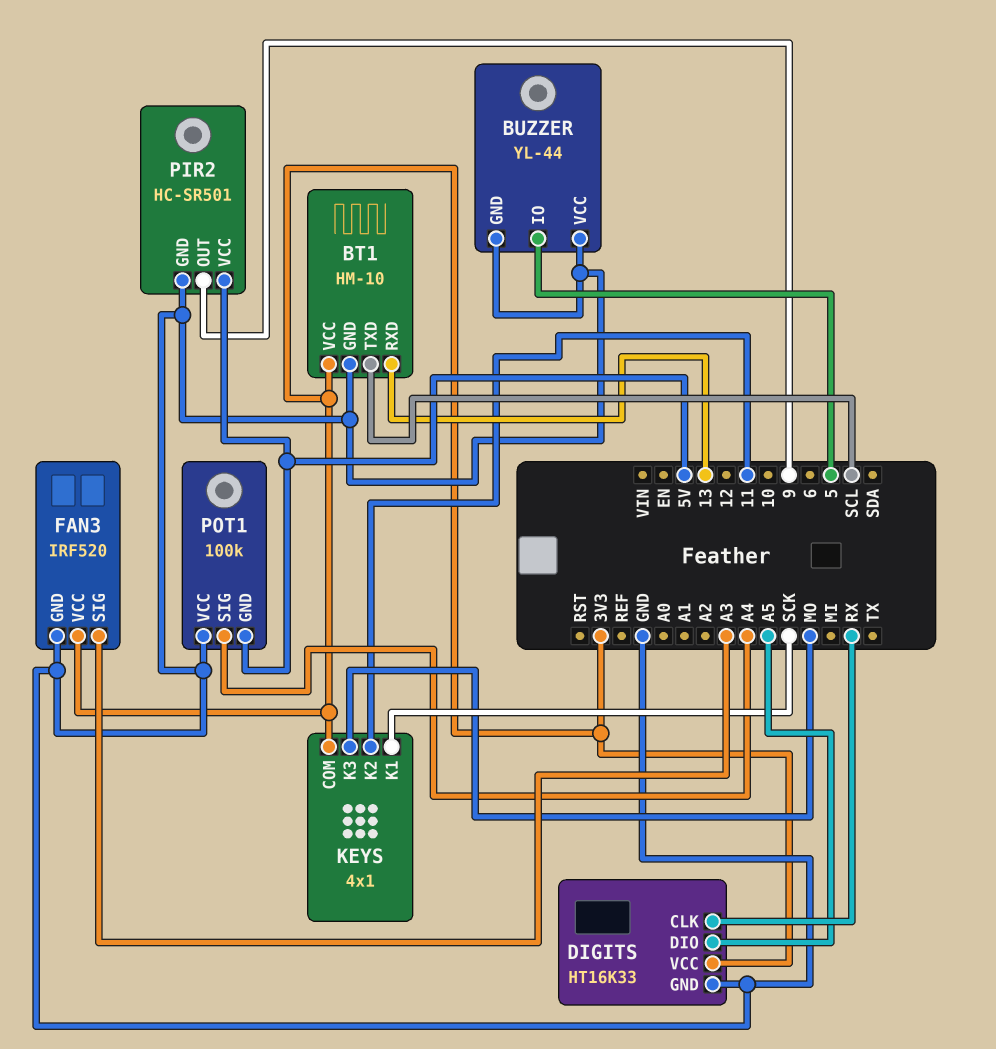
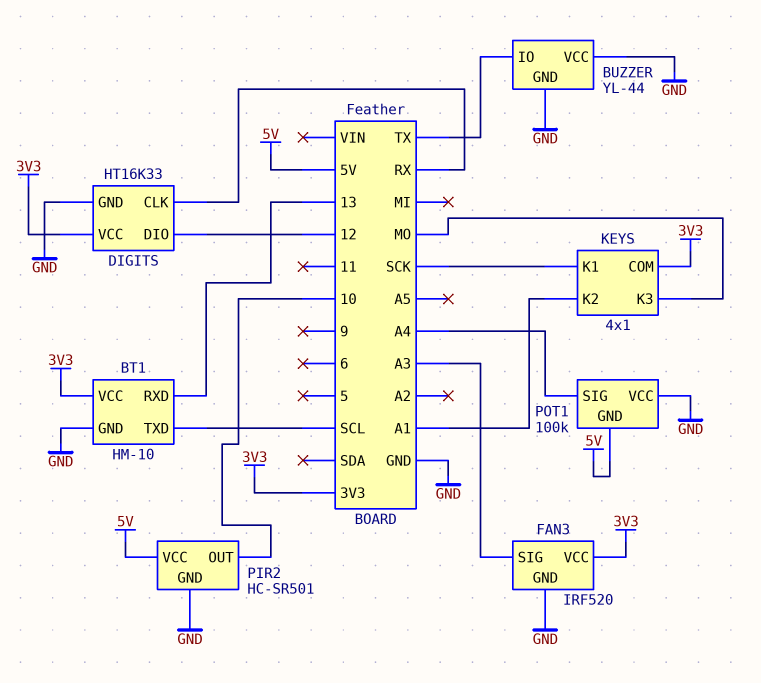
BUZZER pin IO: 5 -> TX
DIGITS pin DIO: A5 -> 12
KEYS pin K2: 11 -> A1
PIR2 pin OUT: 9 -> 10

